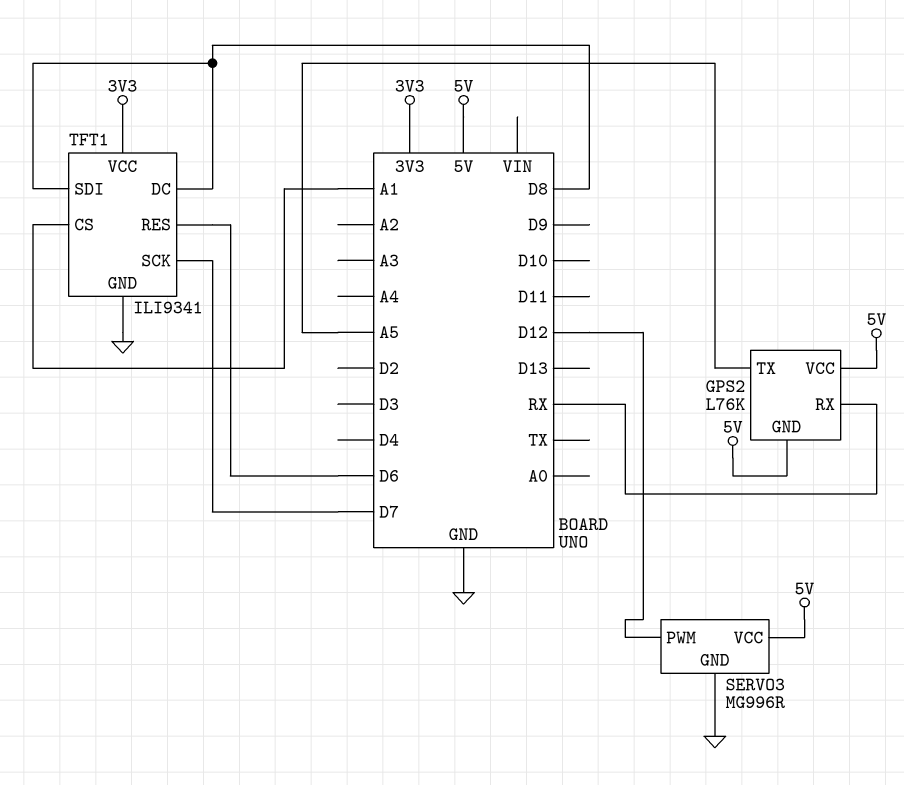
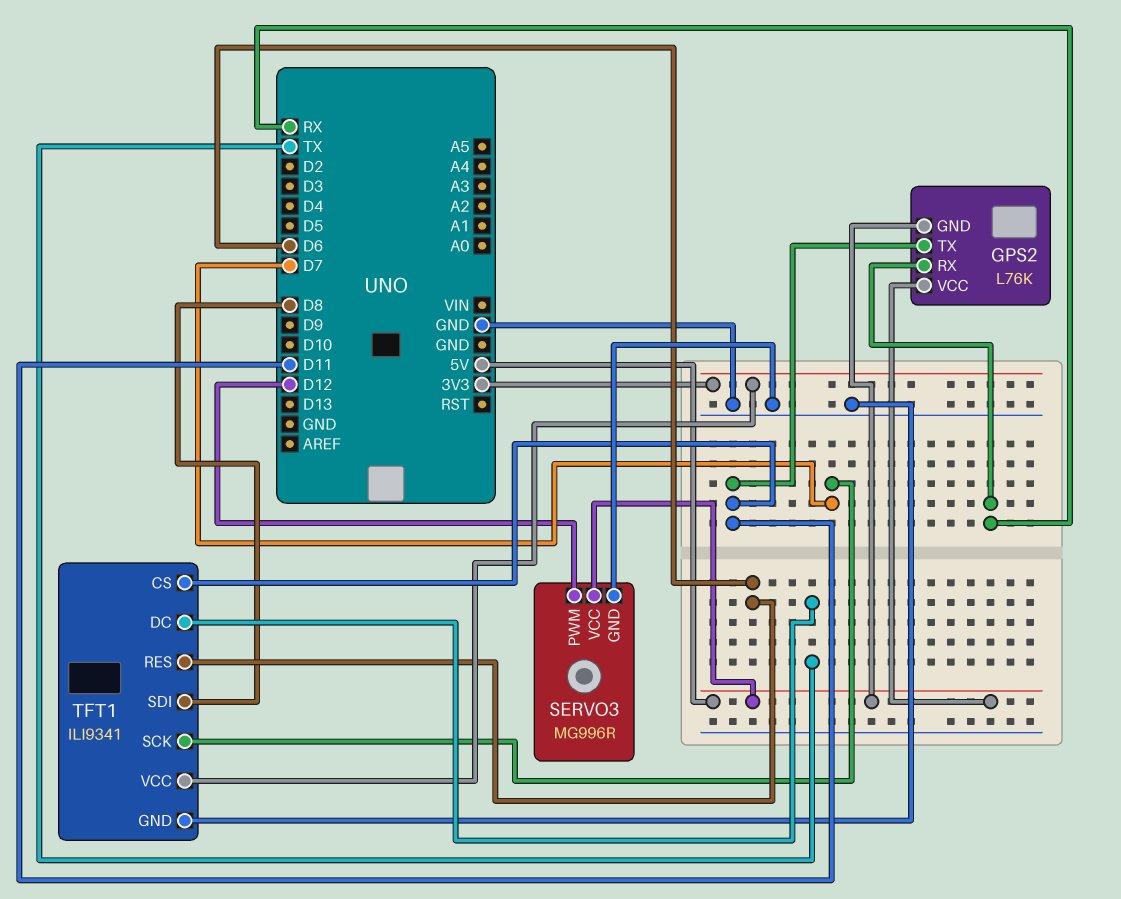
GPS2 pin TX: A5 -> D11
TFT1 pin CS: A1 -> D11
TFT1 pin DC: D8 -> TX

